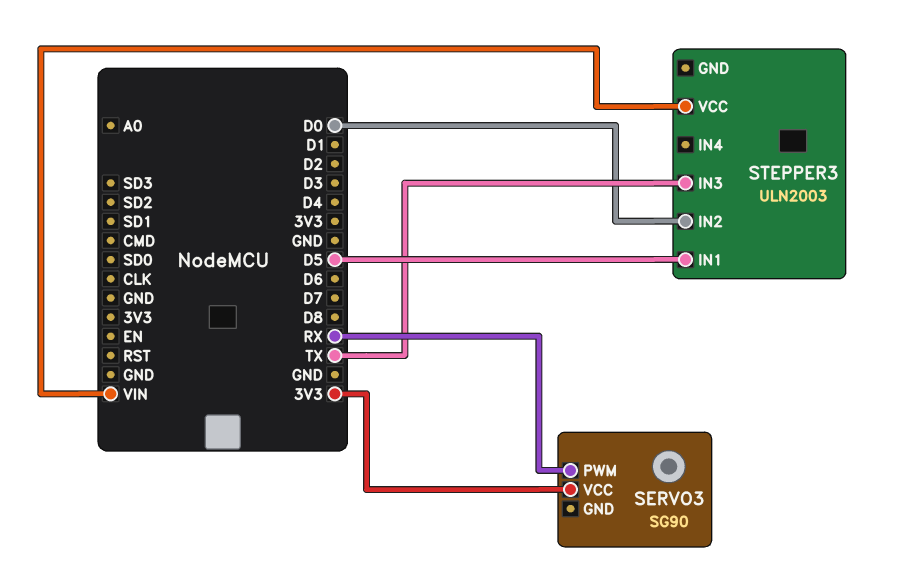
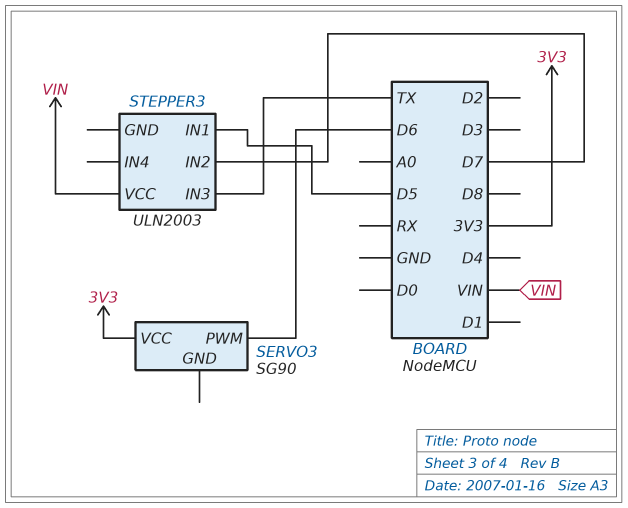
SERVO3 pin PWM: RX -> D6
STEPPER3 pin IN2: D0 -> D7

